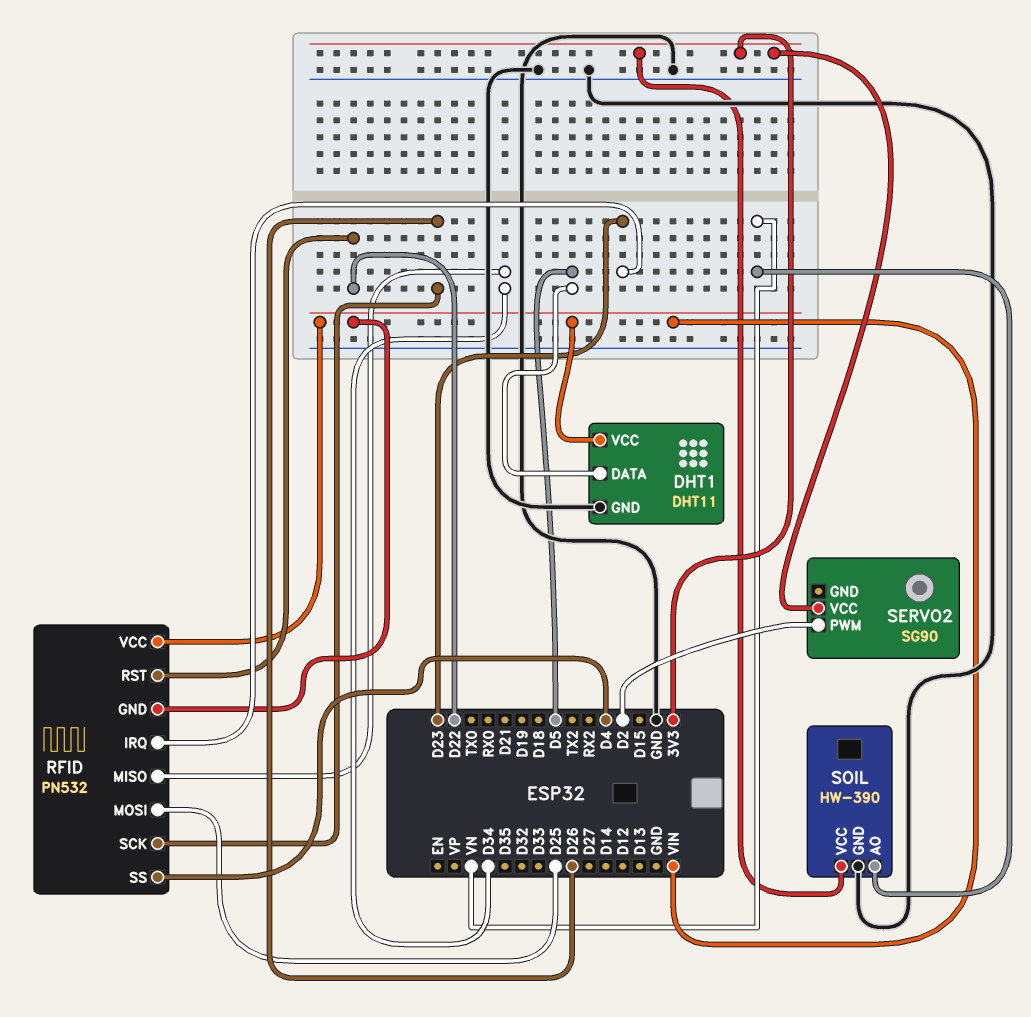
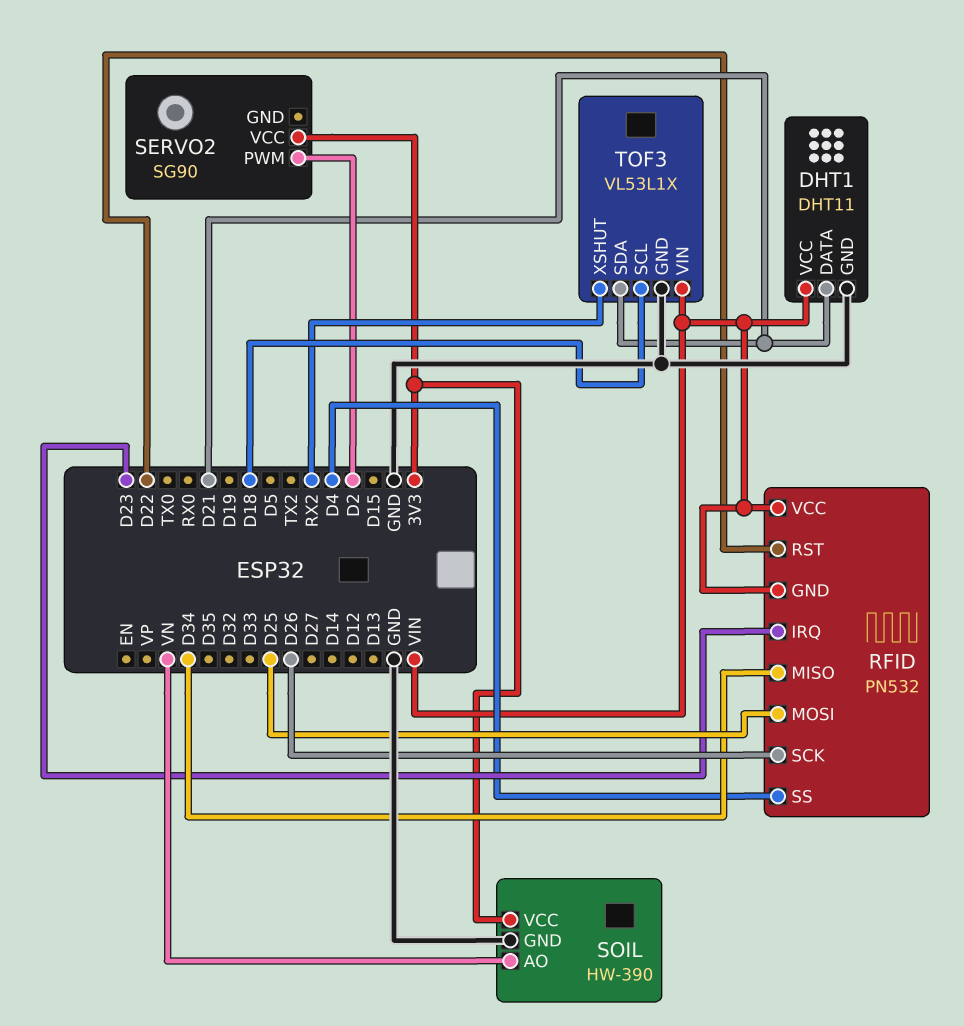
DHT1 pin DATA: D5 -> D21
TOF3: none -> VL53L1X
TOF3 pin GND: none -> GND
TOF3 pin SCL: none -> D18
TOF3 pin SDA: none -> D21
TOF3 pin VIN: none -> VIN
TOF3 pin XSHUT: none -> RX2

